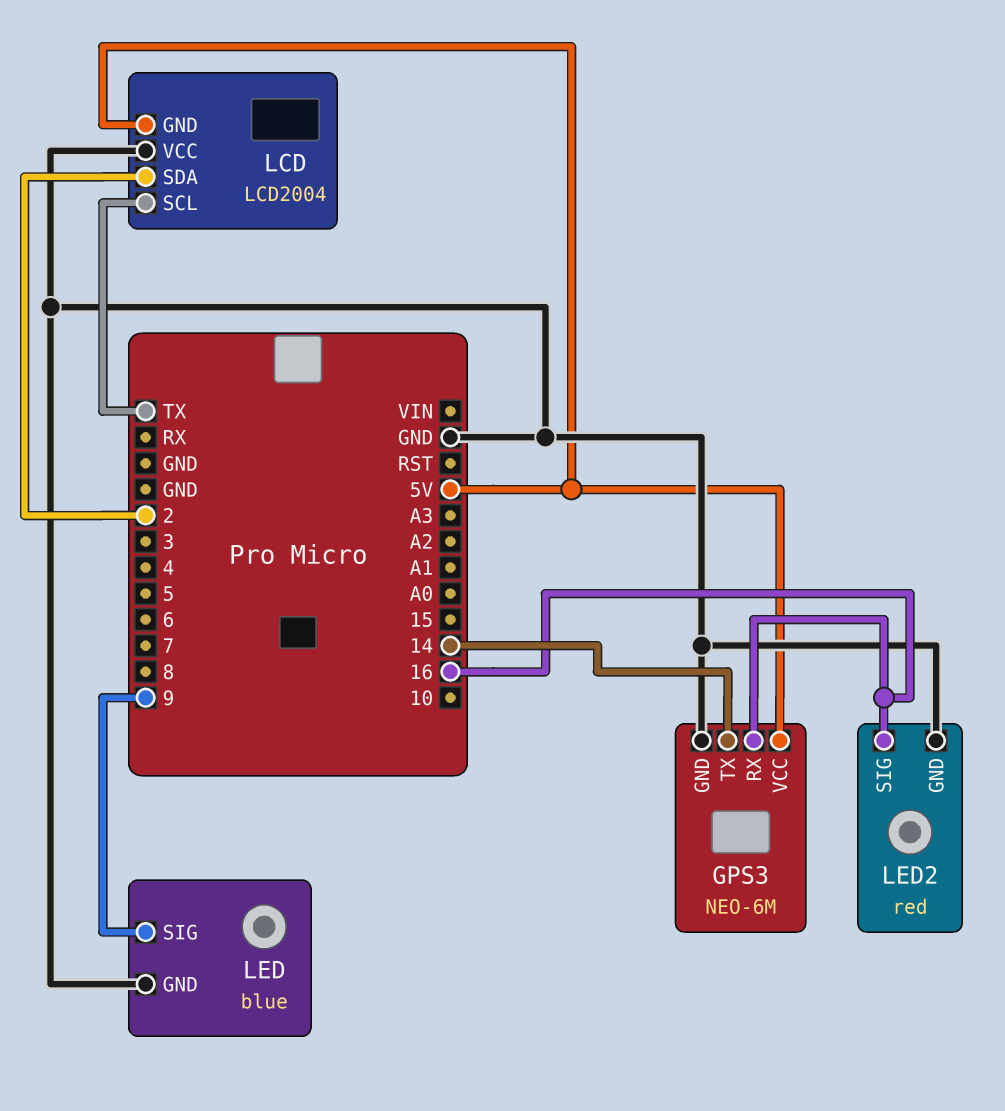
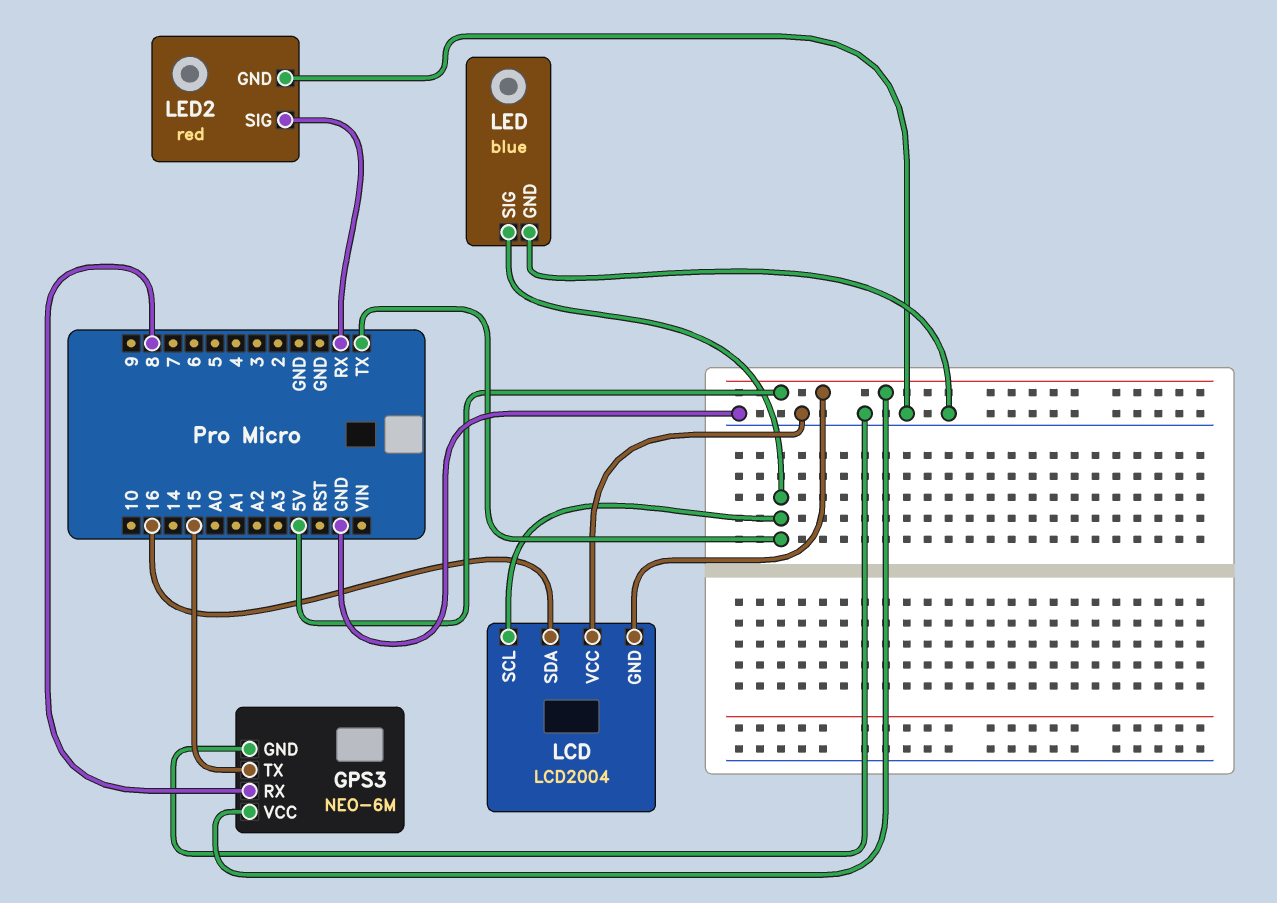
GPS3 pin RX: 16 -> 8
GPS3 pin TX: 14 -> 15
LCD pin SDA: 2 -> 16
LED pin SIG: 9 -> TX
LED2 pin SIG: 16 -> RX

